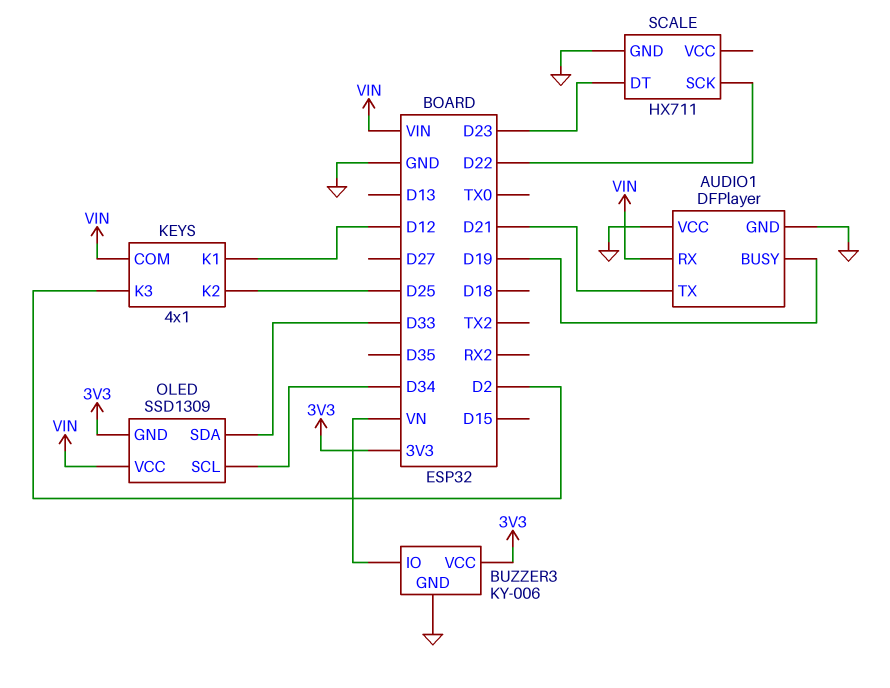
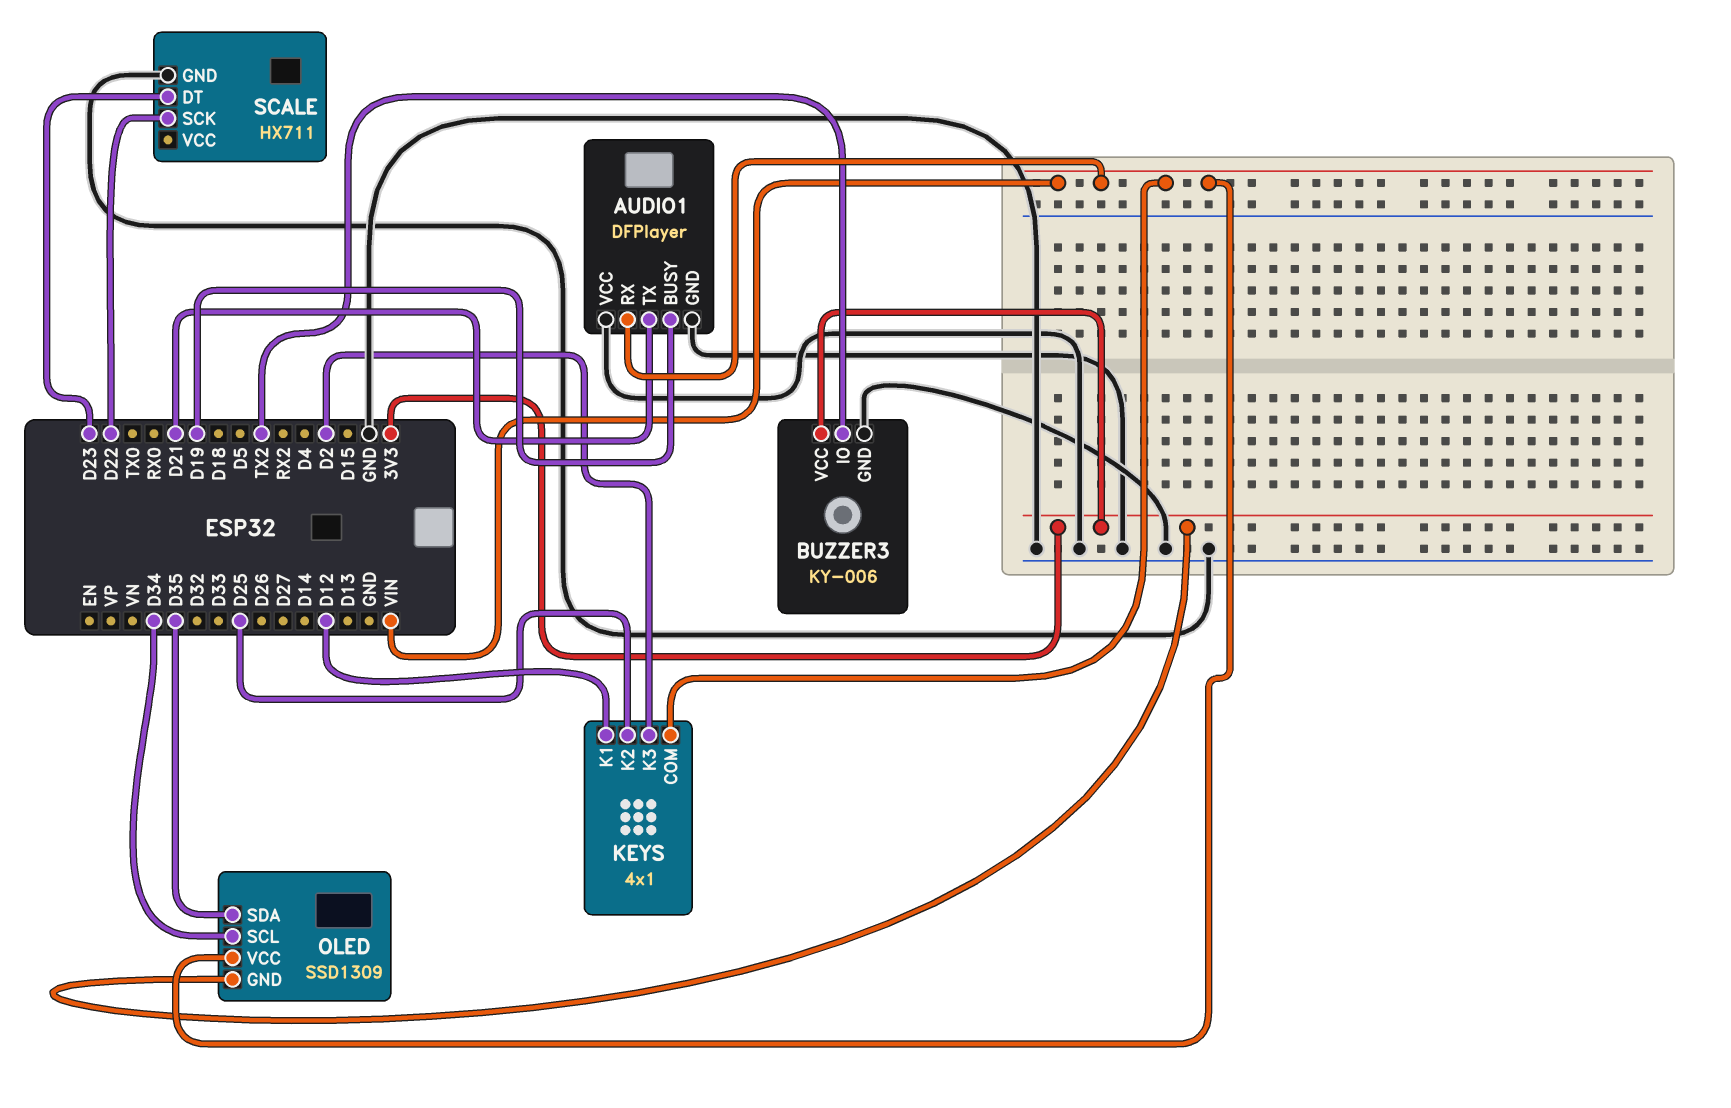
BUZZER3 pin IO: VN -> TX2
OLED pin SDA: D33 -> D35

